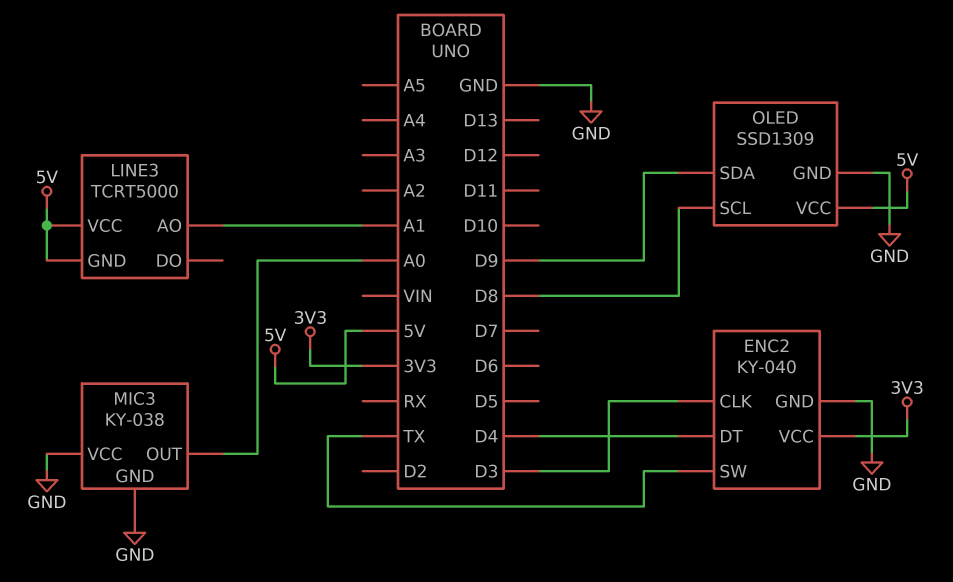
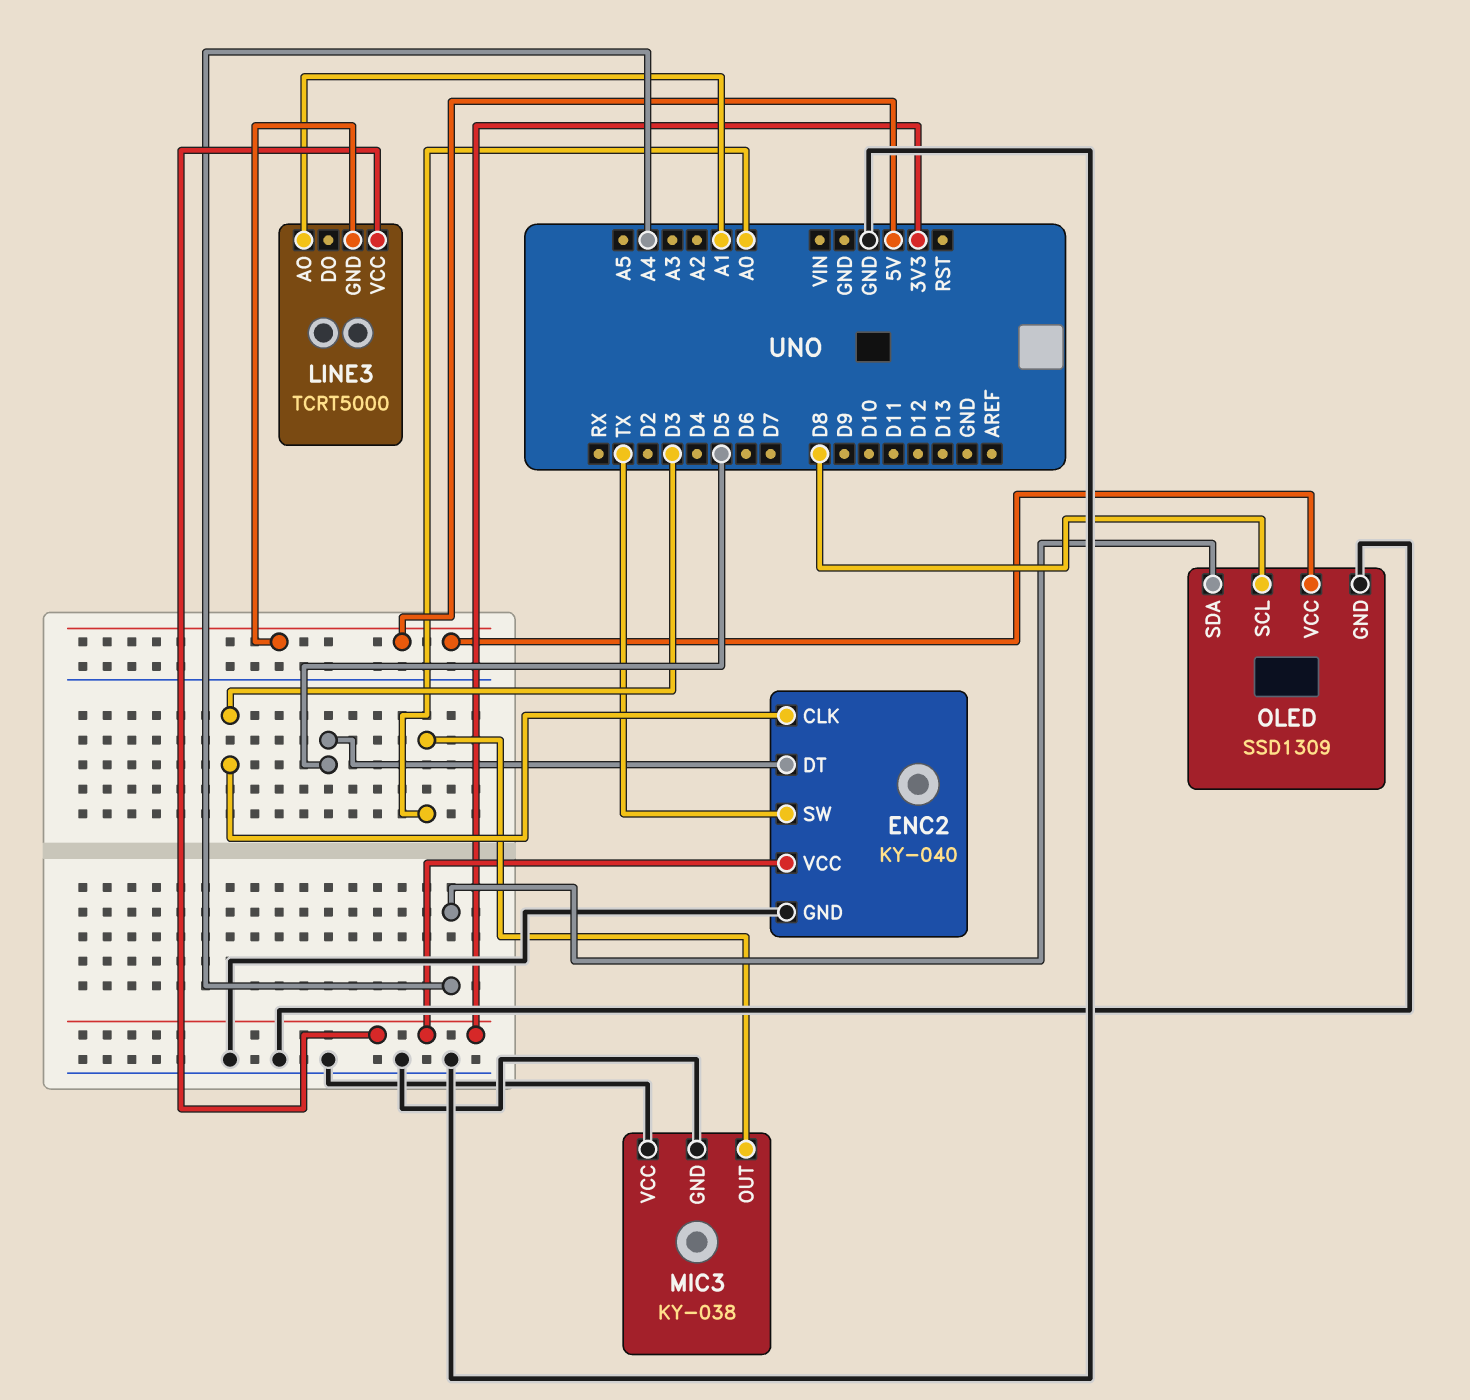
ENC2 pin DT: D4 -> D5
LINE3 pin VCC: 5V -> 3V3
OLED pin SDA: D9 -> A4

